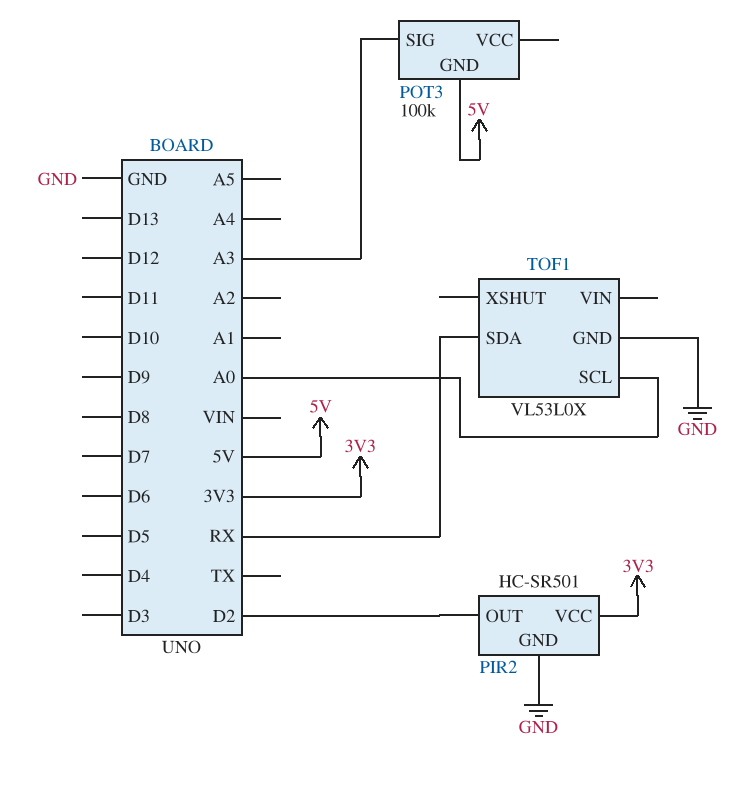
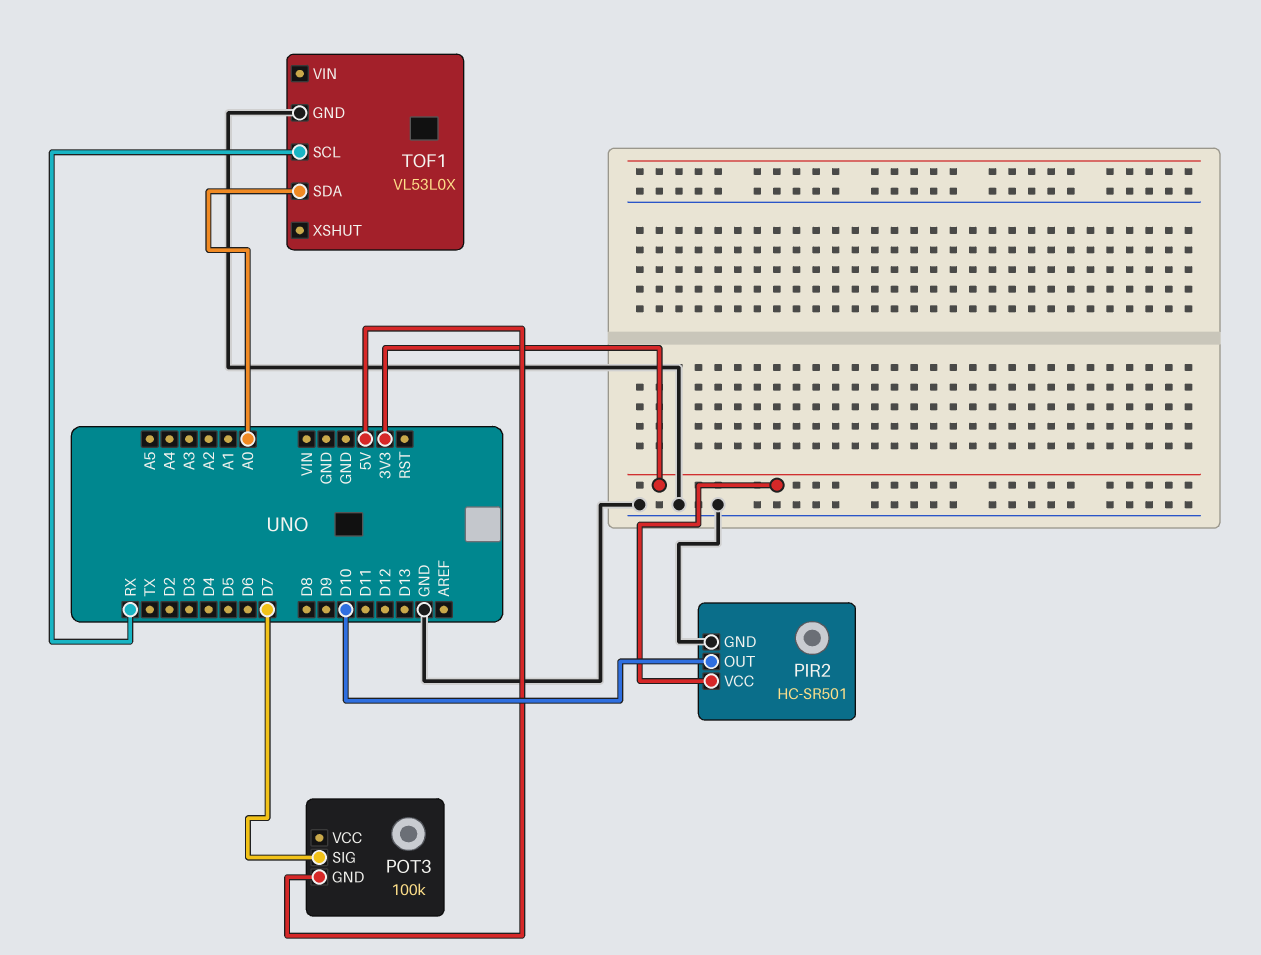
PIR2 pin OUT: D2 -> D10
POT3 pin SIG: A3 -> D7
TOF1 pin SCL: A0 -> RX
TOF1 pin SDA: RX -> A0

